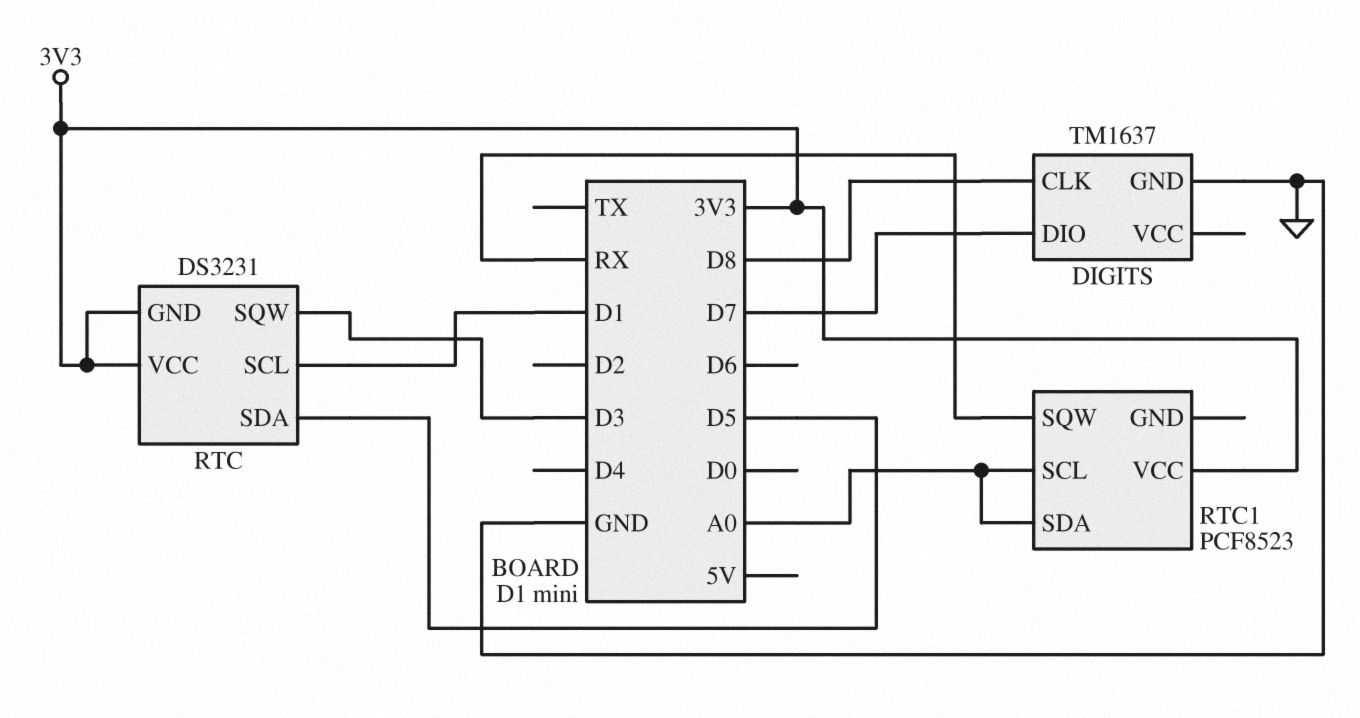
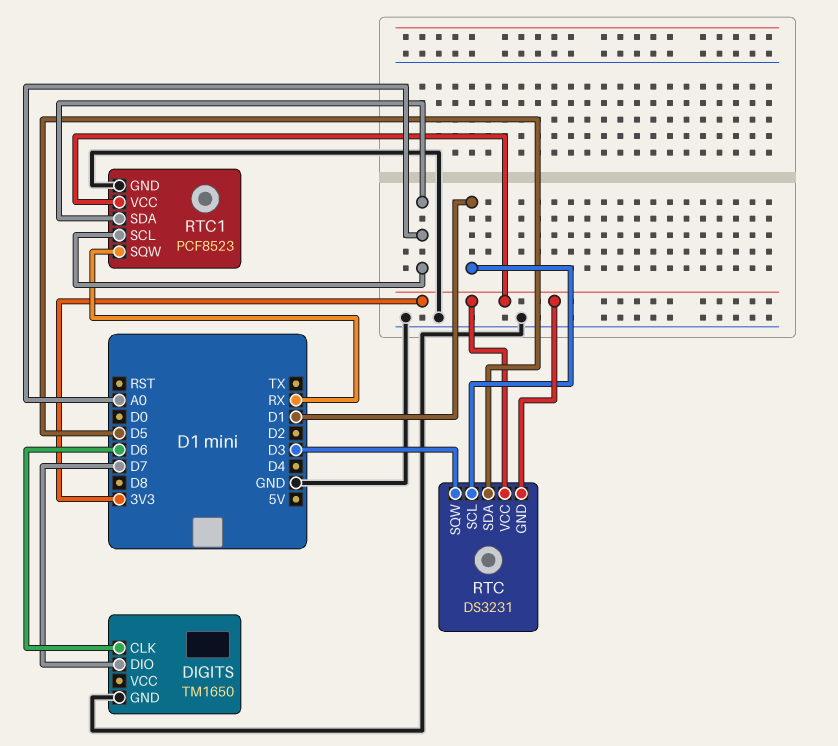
DIGITS: TM1637 -> TM1650
DIGITS pin CLK: D8 -> D6
RTC1 pin GND: none -> GND

